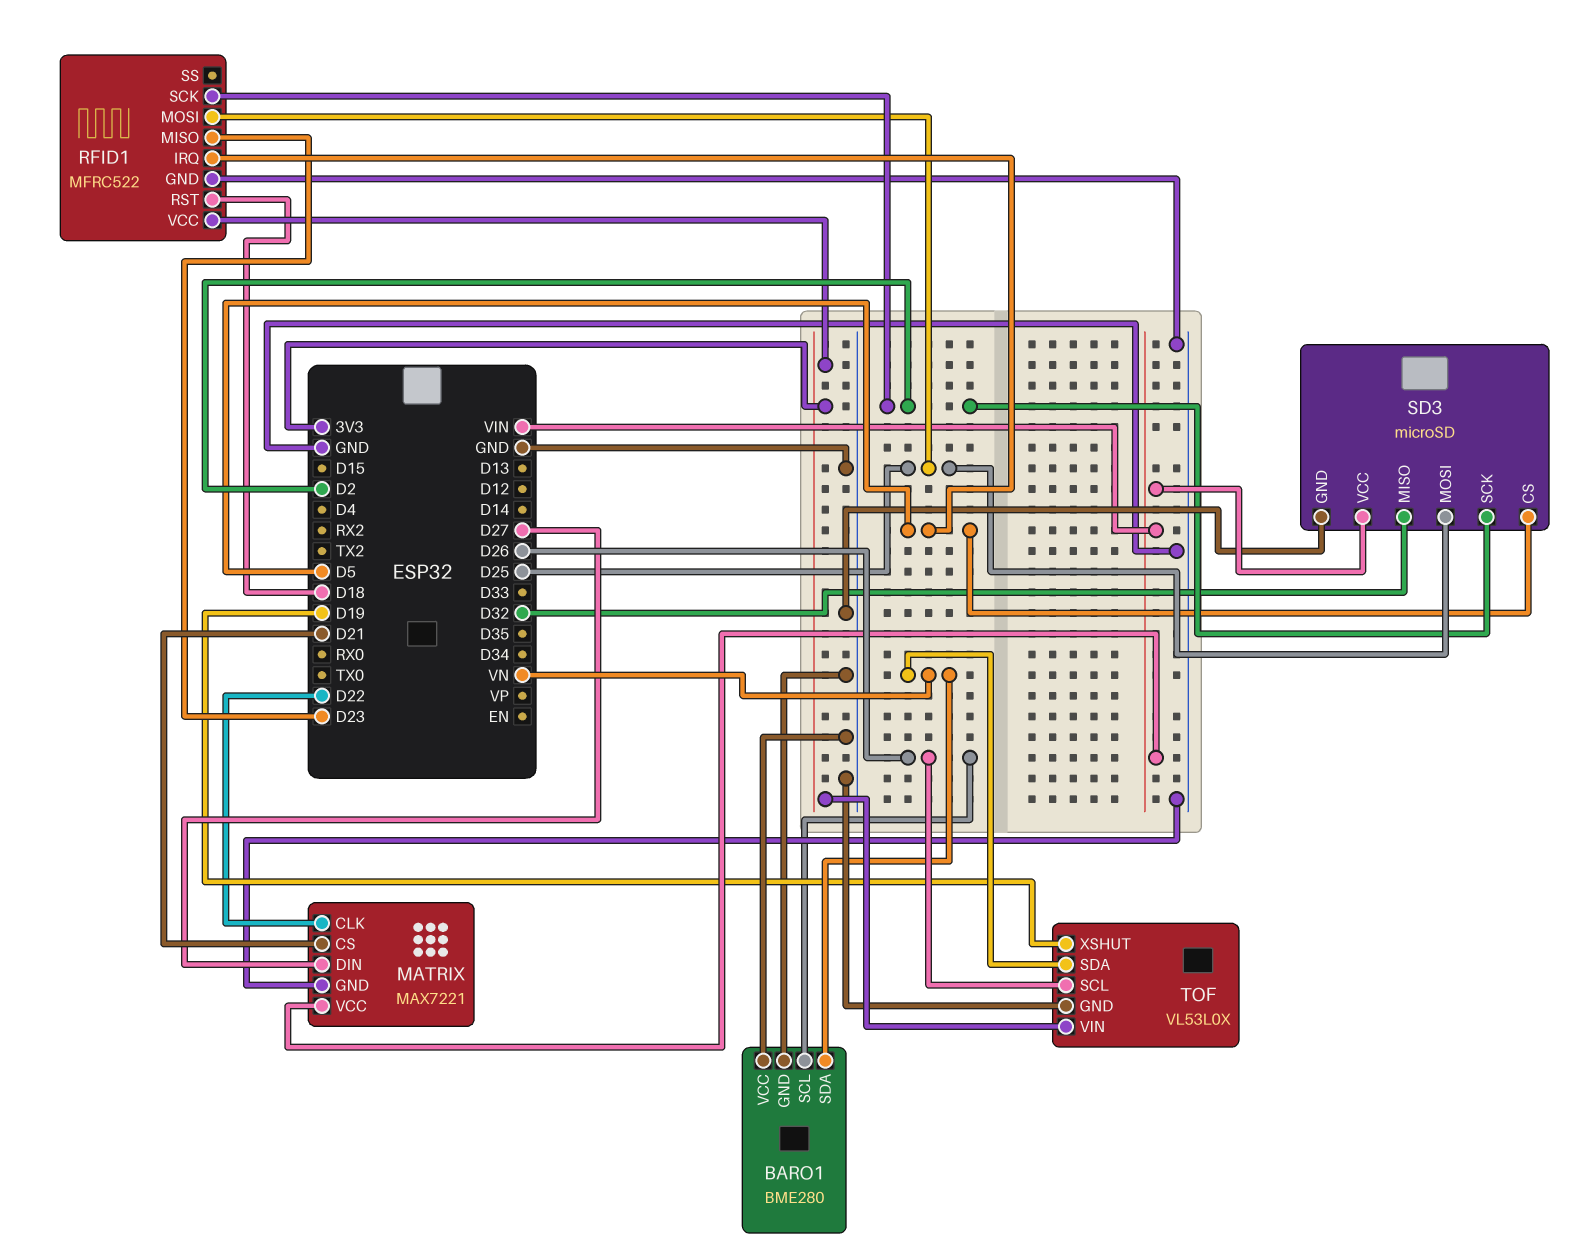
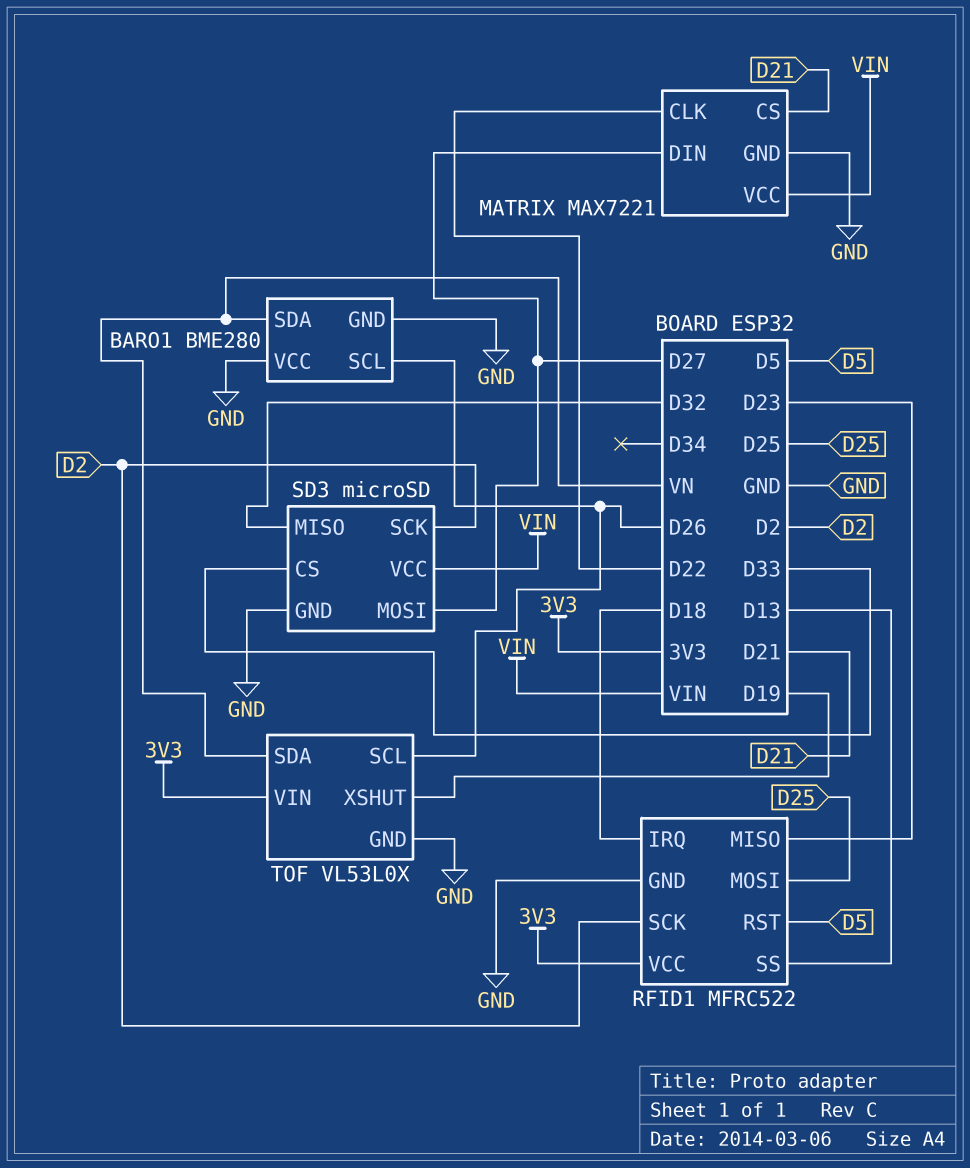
RFID1 pin IRQ: D5 -> D18
RFID1 pin RST: D18 -> D5
RFID1 pin SS: none -> D13
SD3 pin CS: D5 -> D33
SD3 pin MOSI: D25 -> D27

